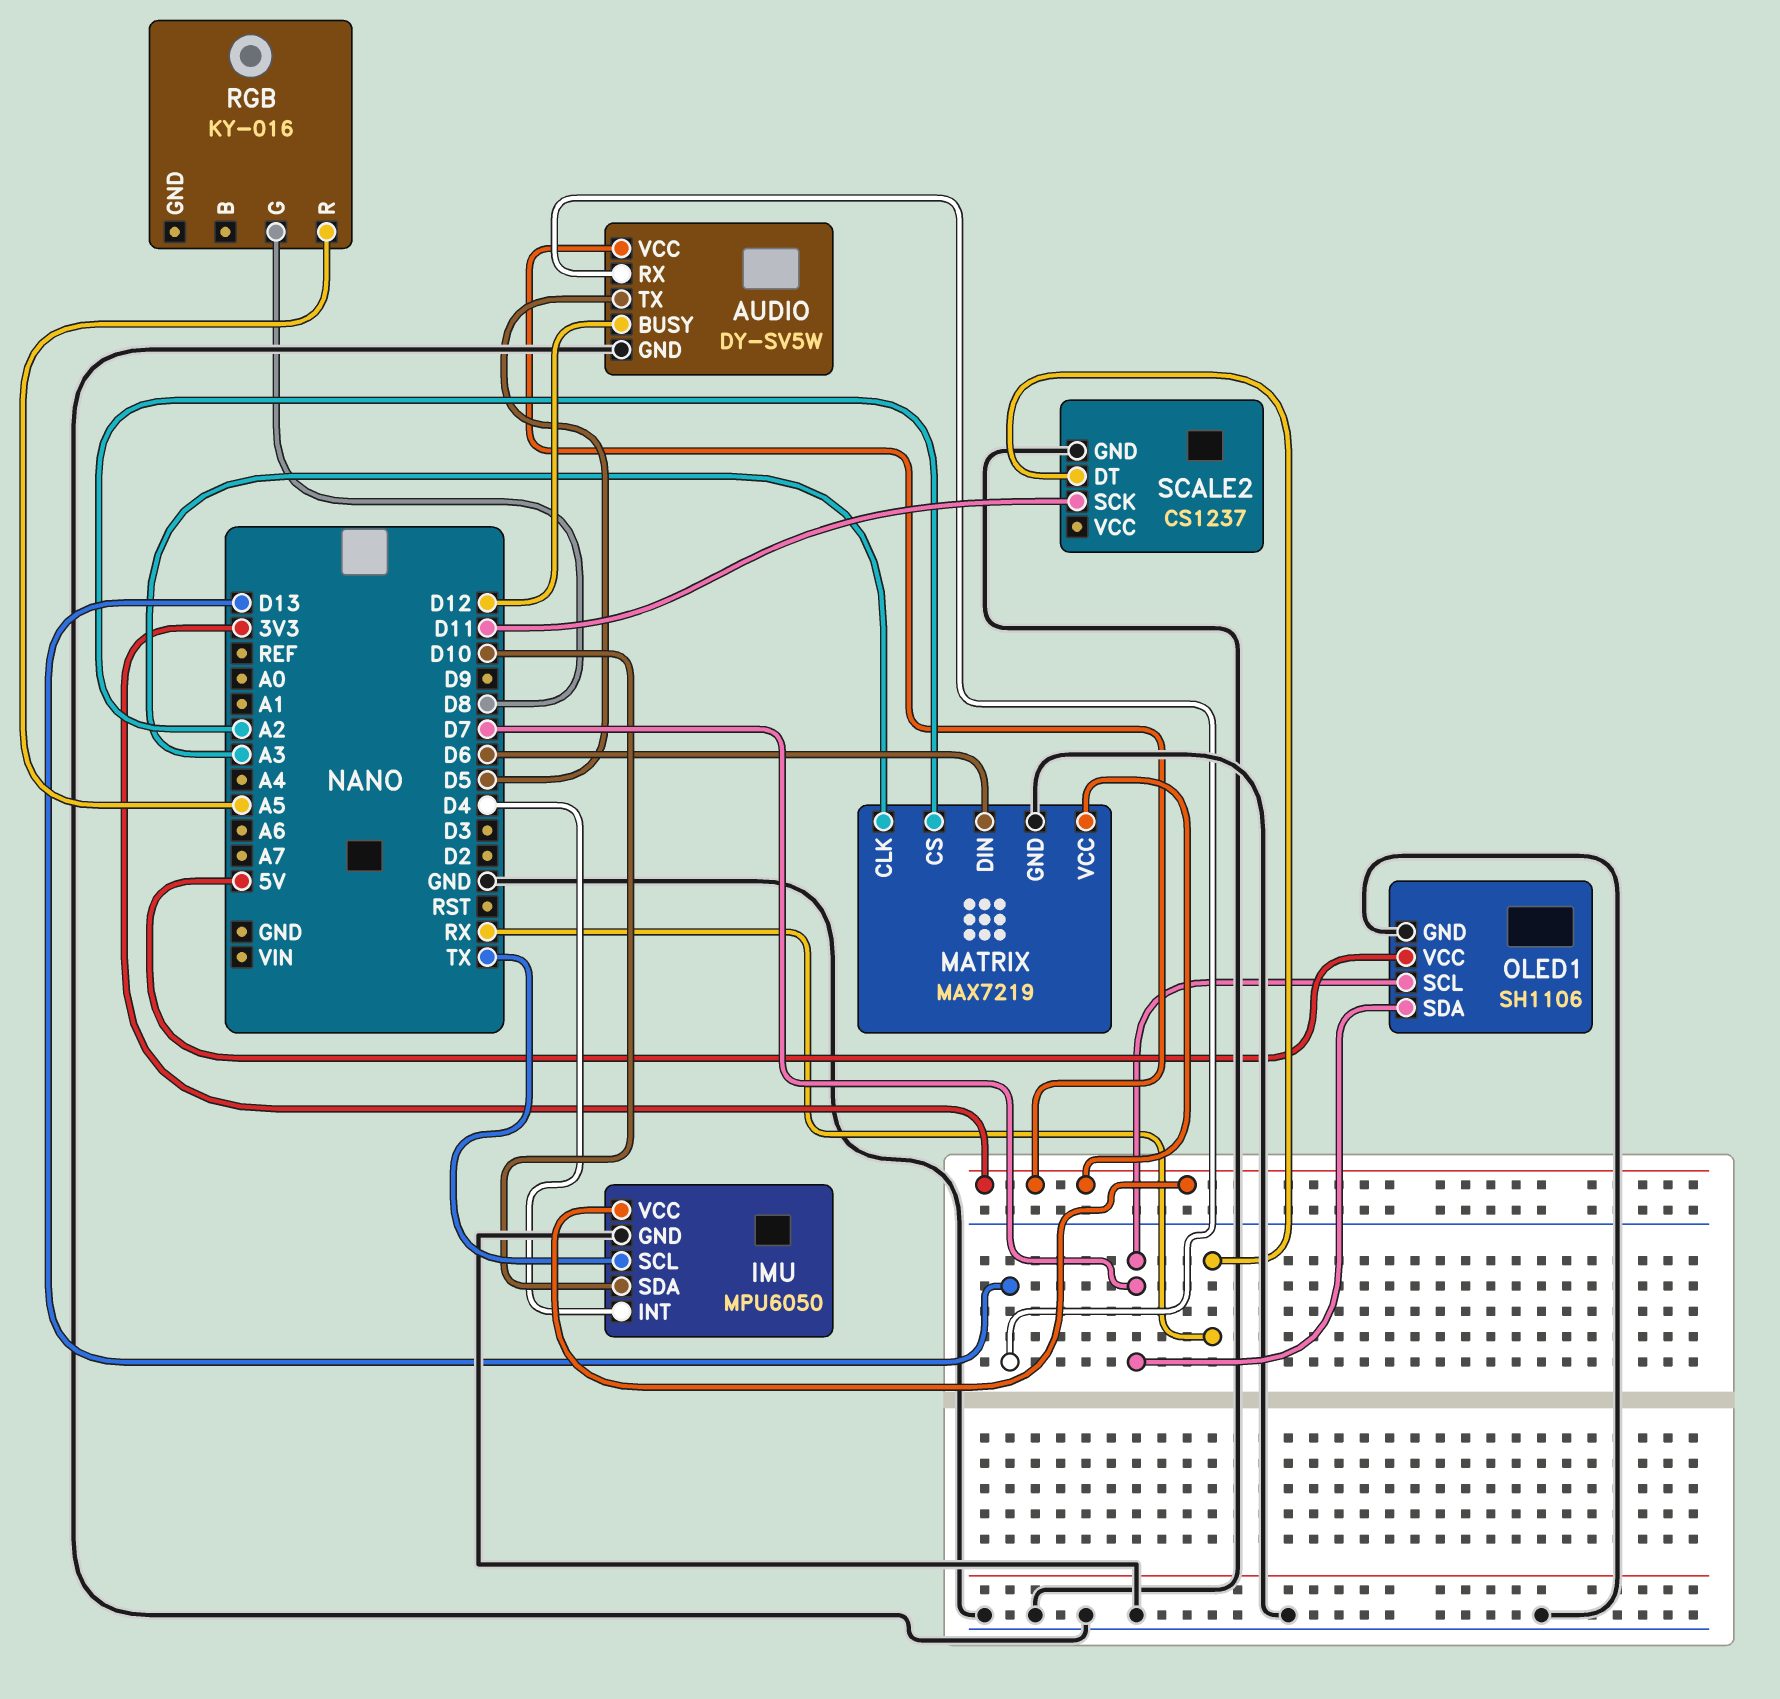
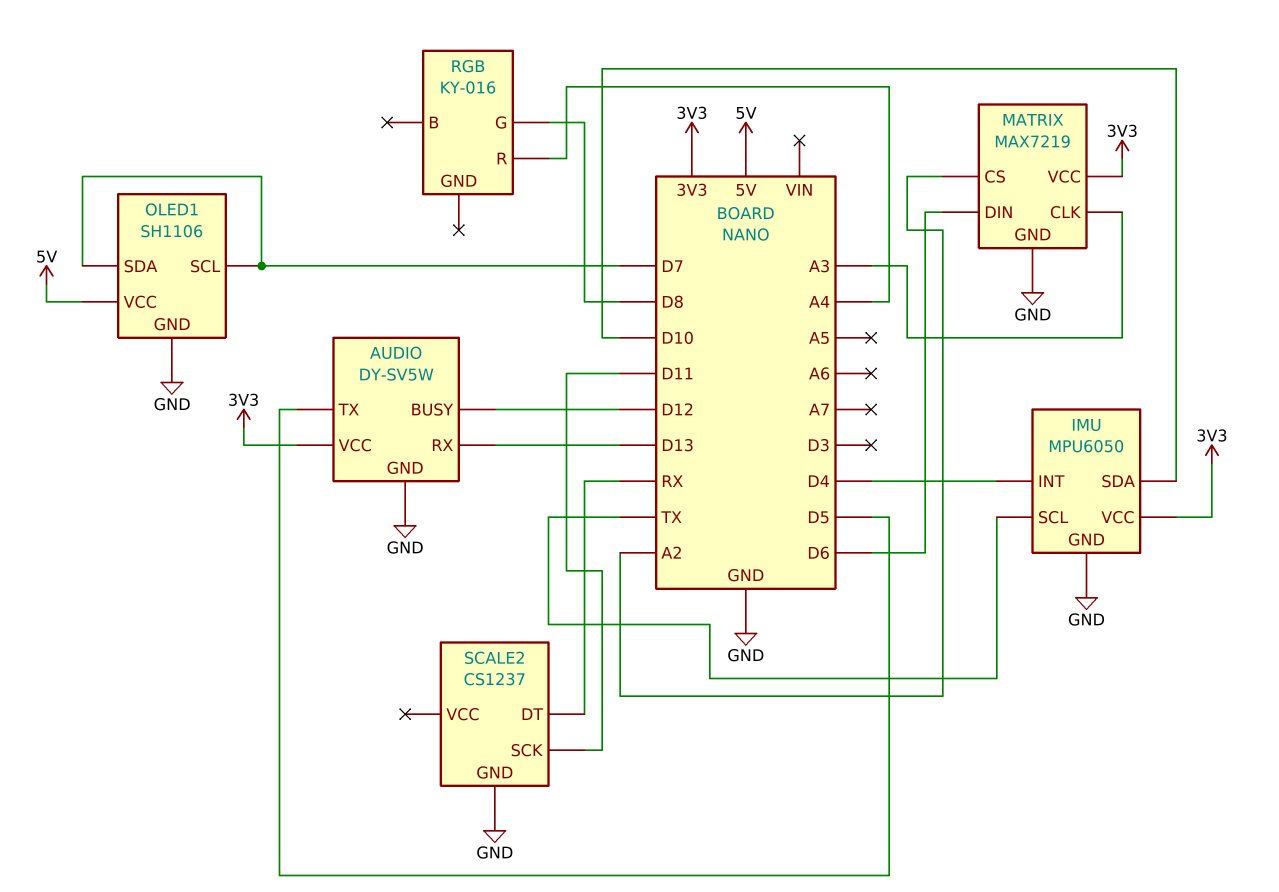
RGB pin R: A5 -> A4

